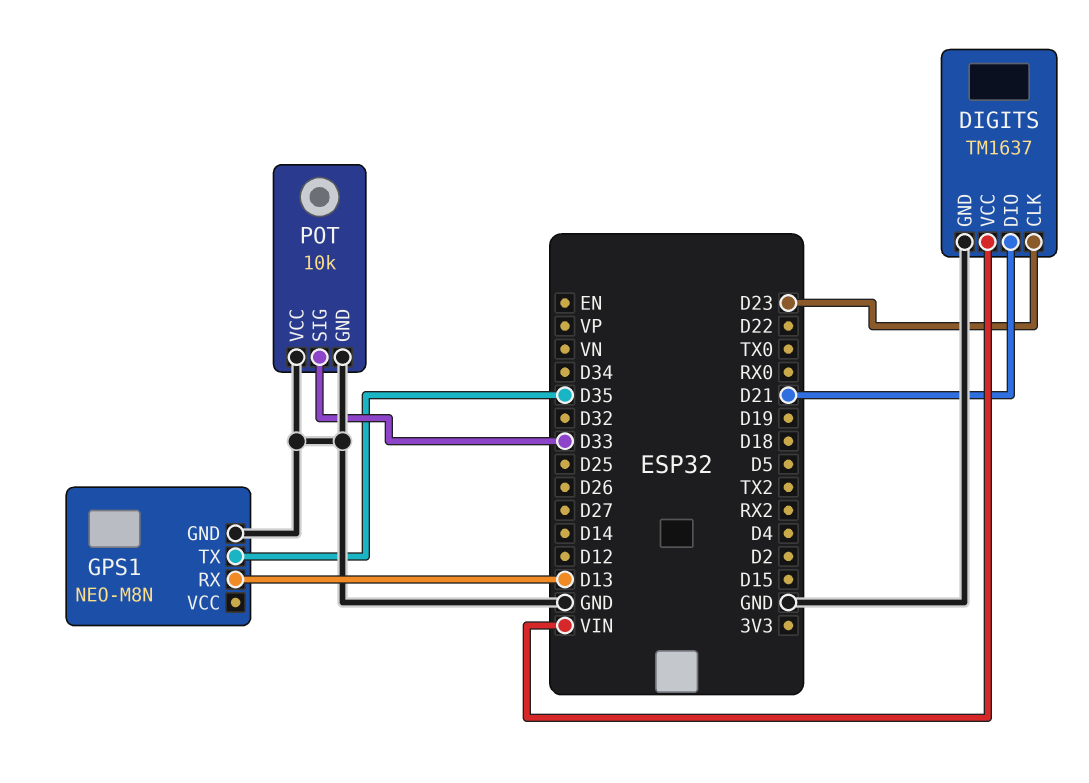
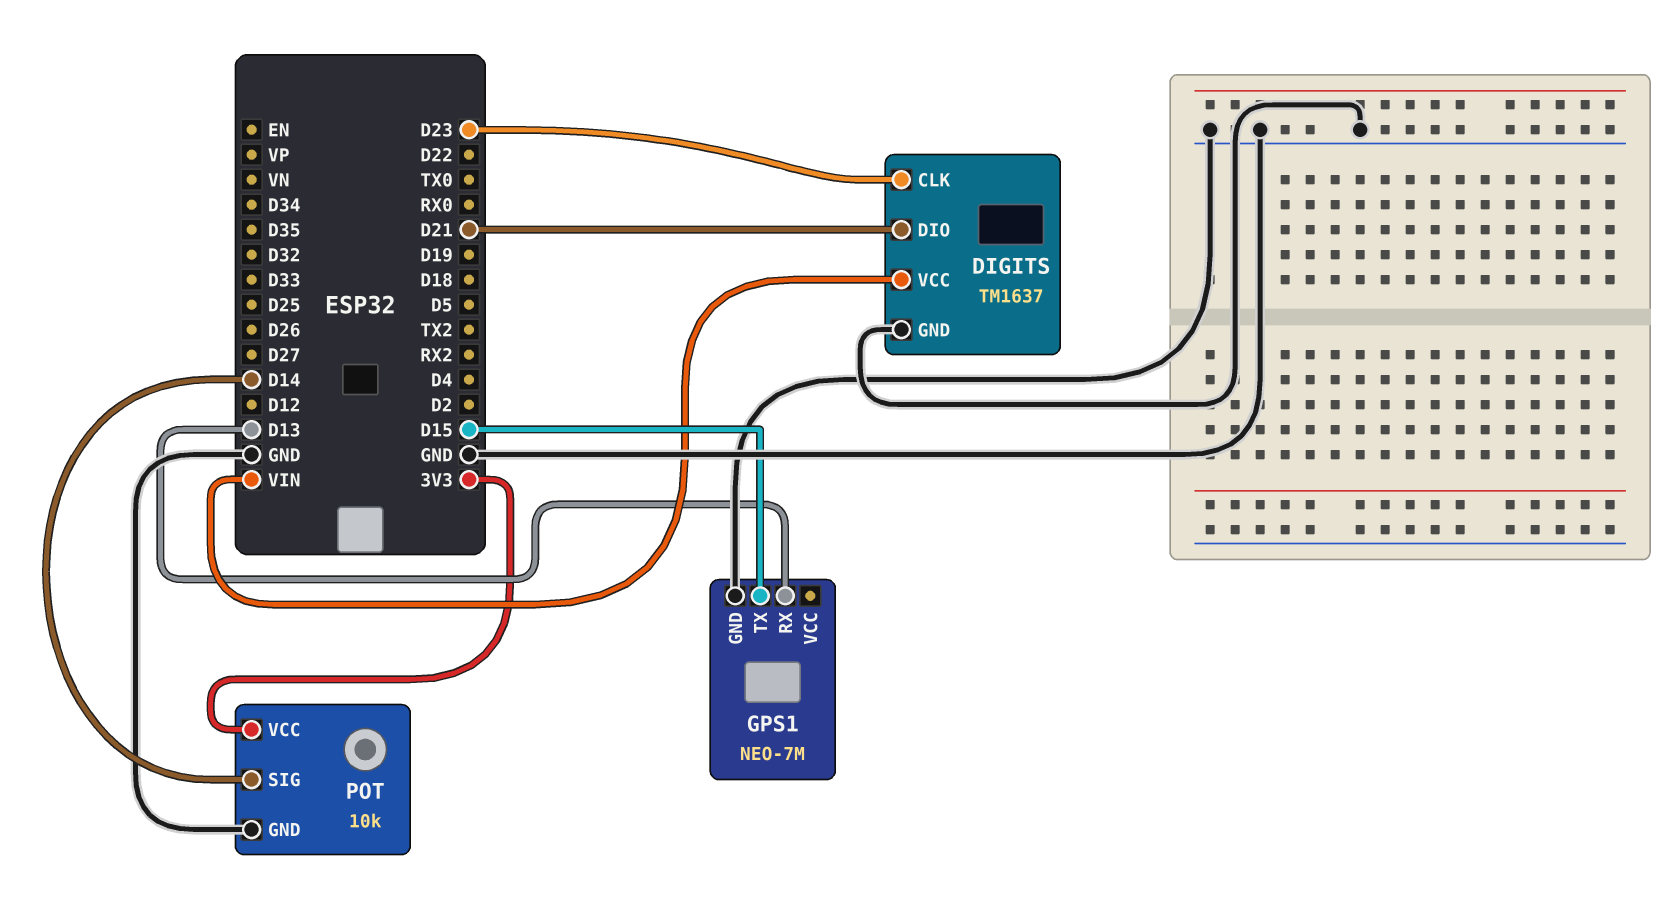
GPS1: NEO-M8N -> NEO-7M
GPS1 pin TX: D35 -> D15
POT pin SIG: D33 -> D14
POT pin VCC: GND -> 3V3

